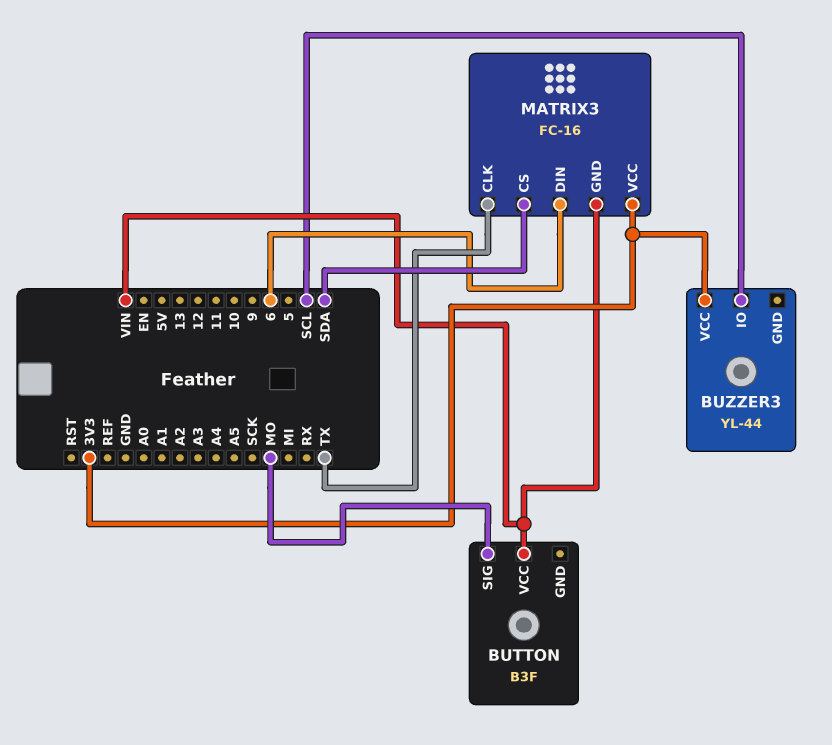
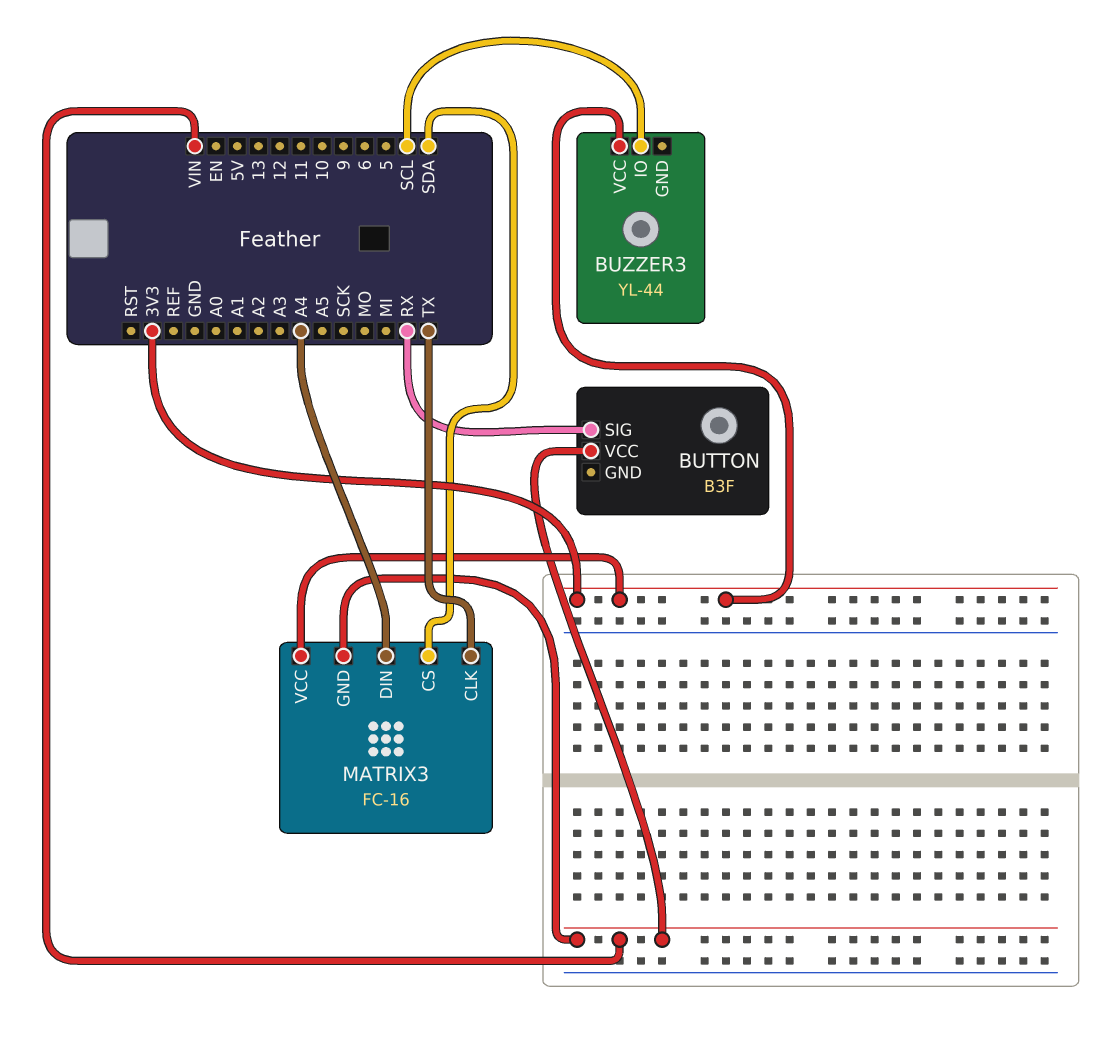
BUTTON pin SIG: MO -> RX
MATRIX3 pin DIN: 6 -> A4

